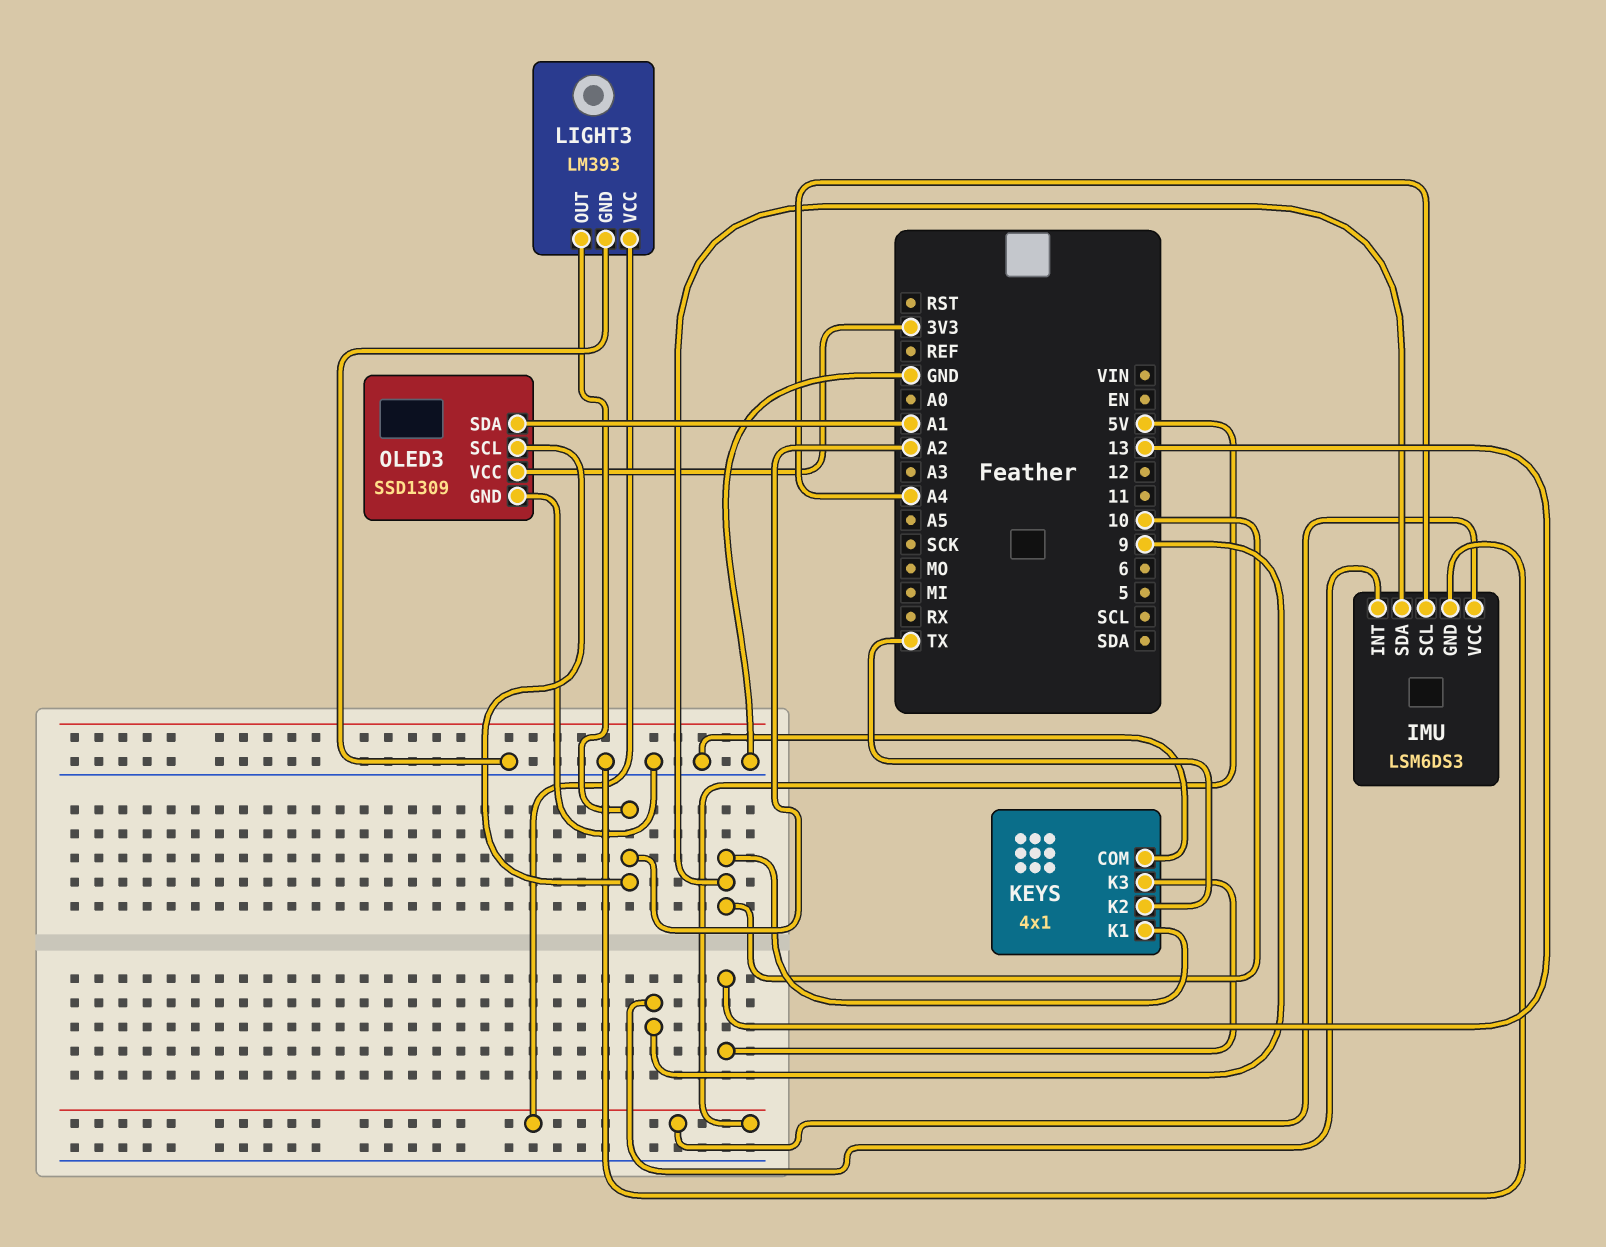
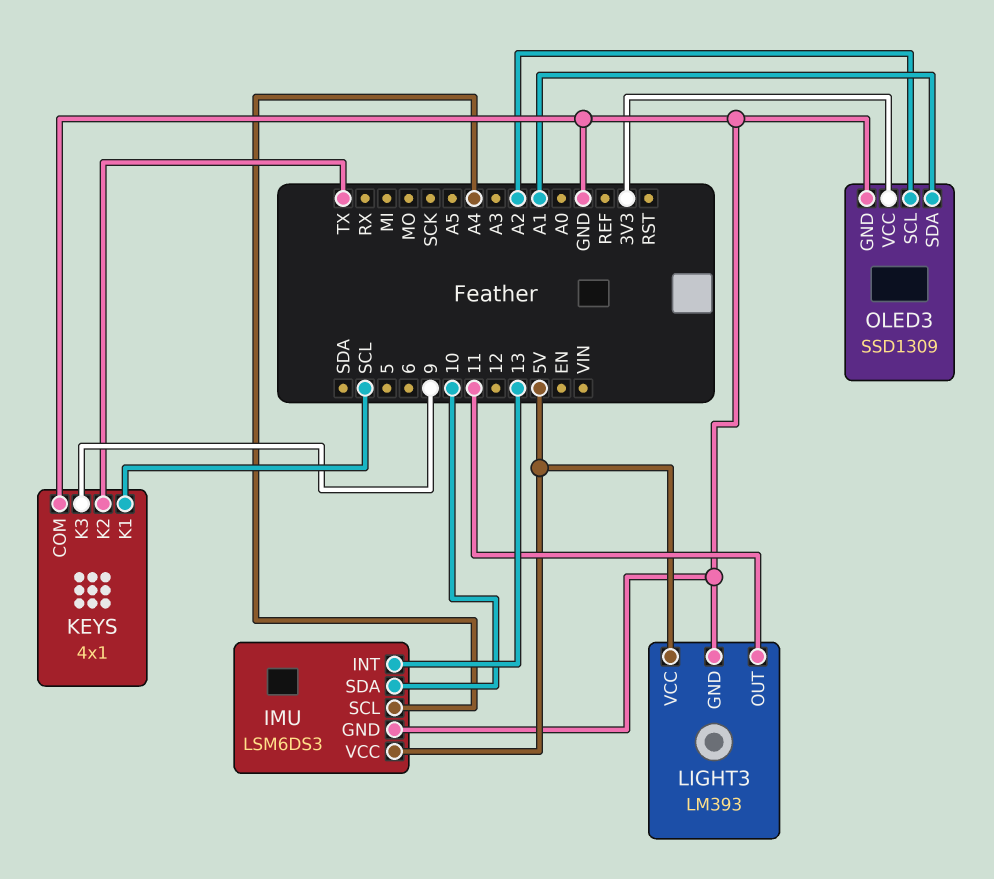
IMU pin INT: 9 -> 13
KEYS pin K1: 10 -> SCL
KEYS pin K3: 13 -> 9
LIGHT3 pin OUT: A2 -> 11

